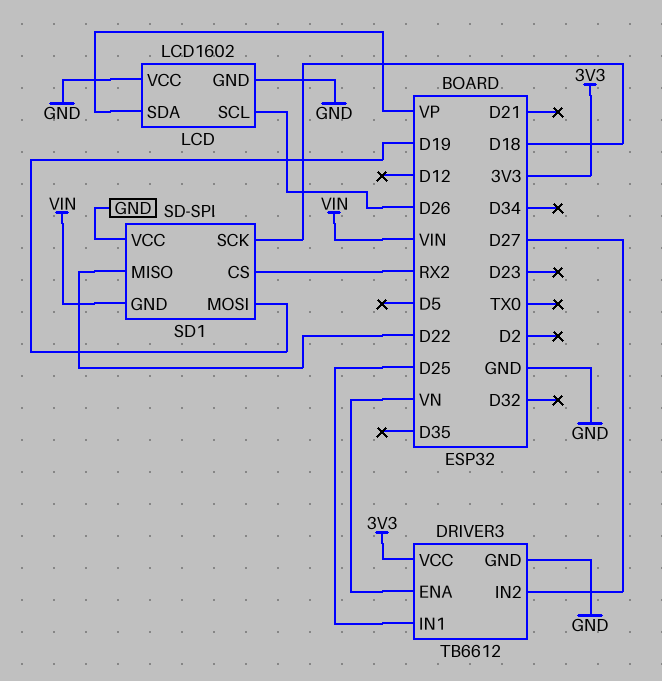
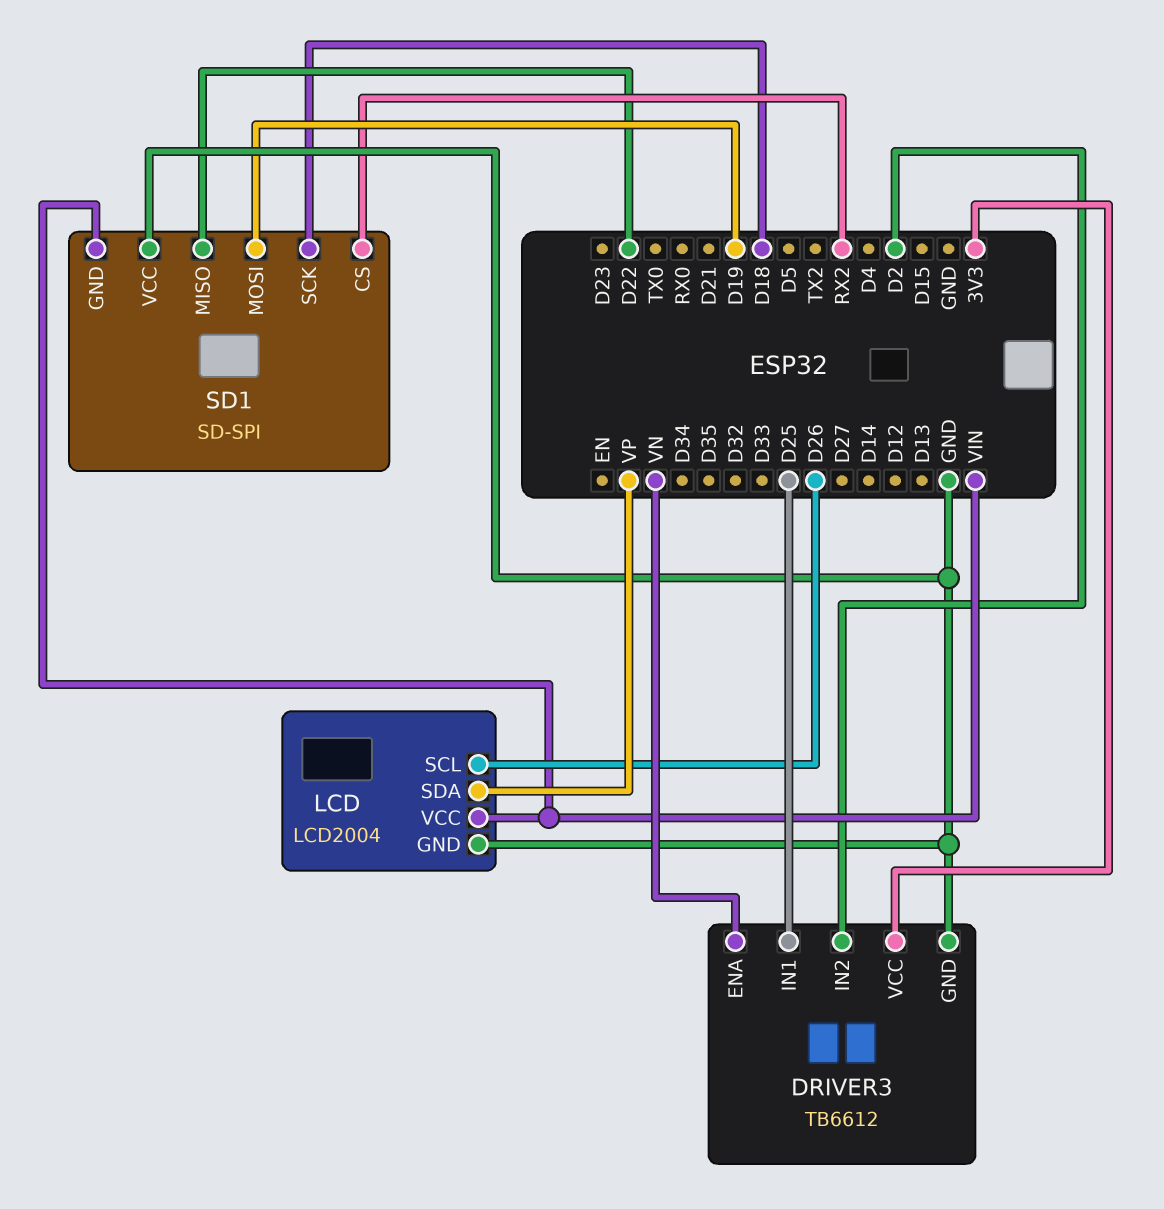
DRIVER3 pin IN2: D27 -> D2
LCD: LCD1602 -> LCD2004
LCD pin VCC: GND -> VIN

